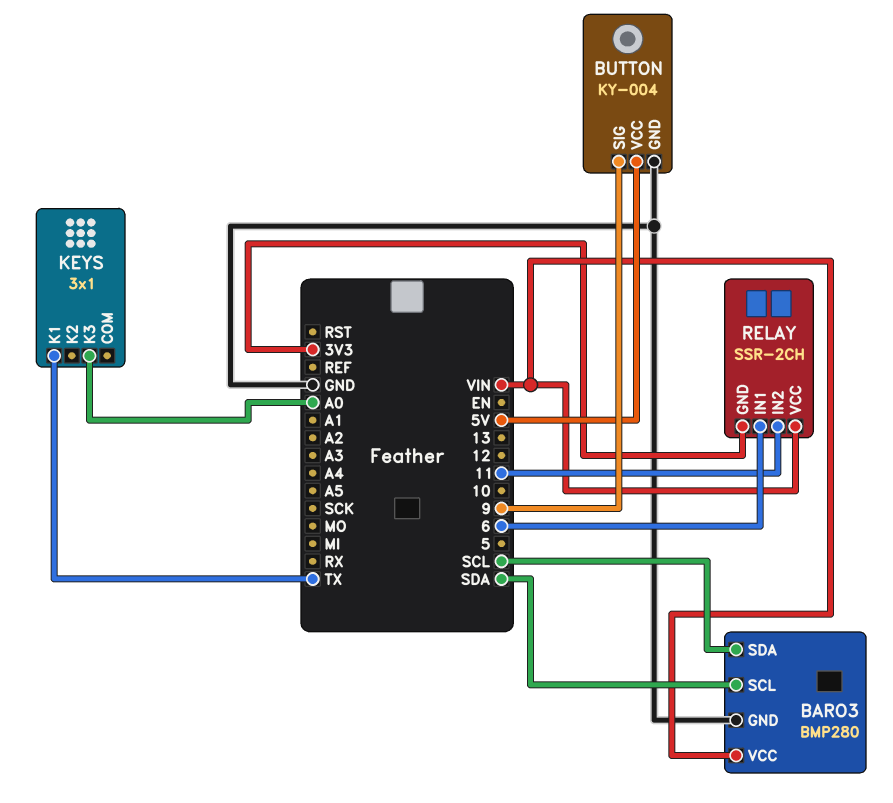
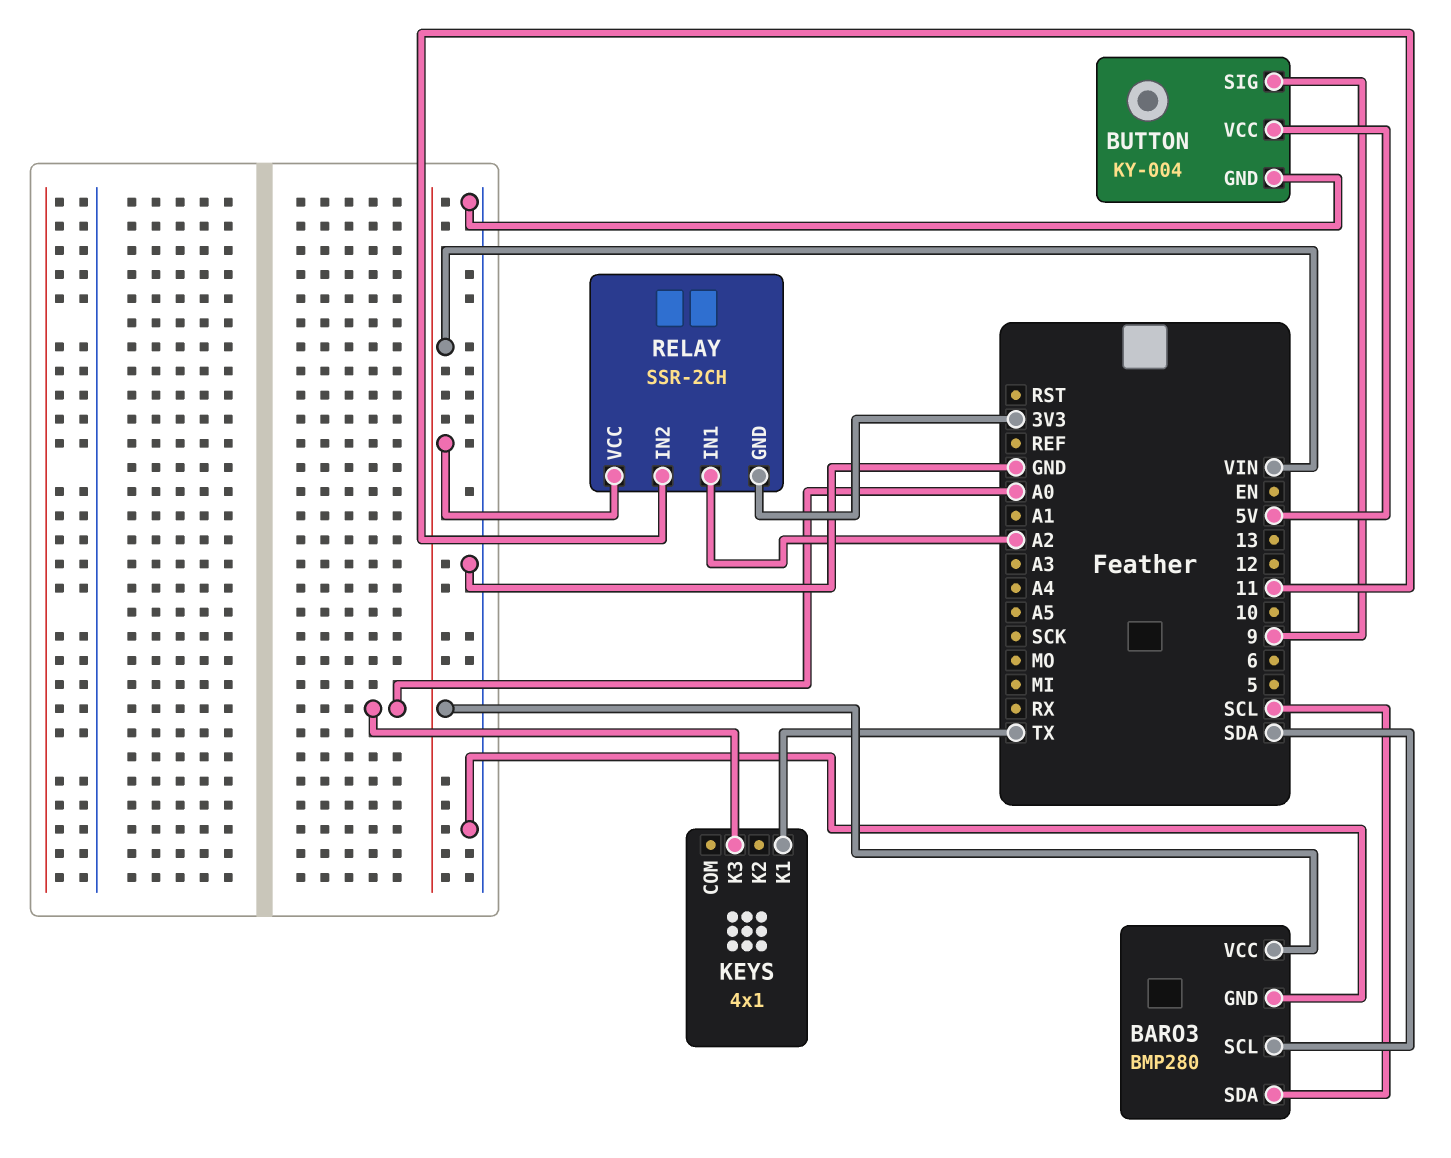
KEYS: 3x1 -> 4x1
RELAY pin IN1: 6 -> A2

